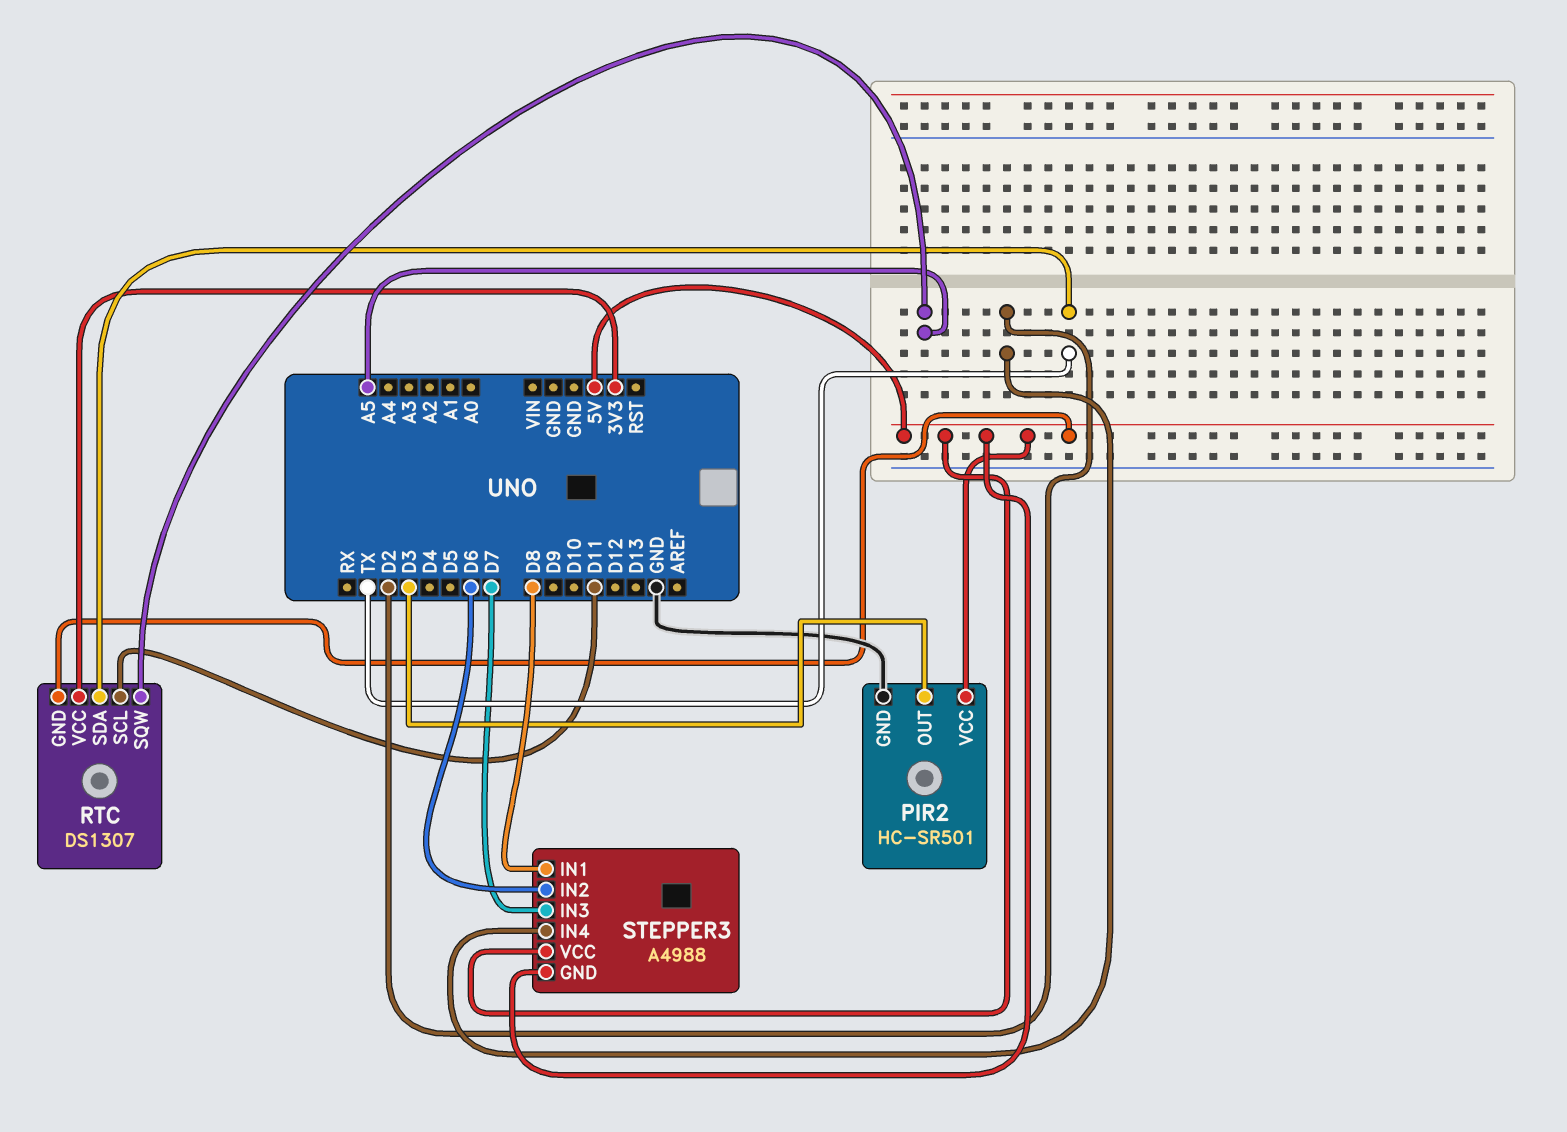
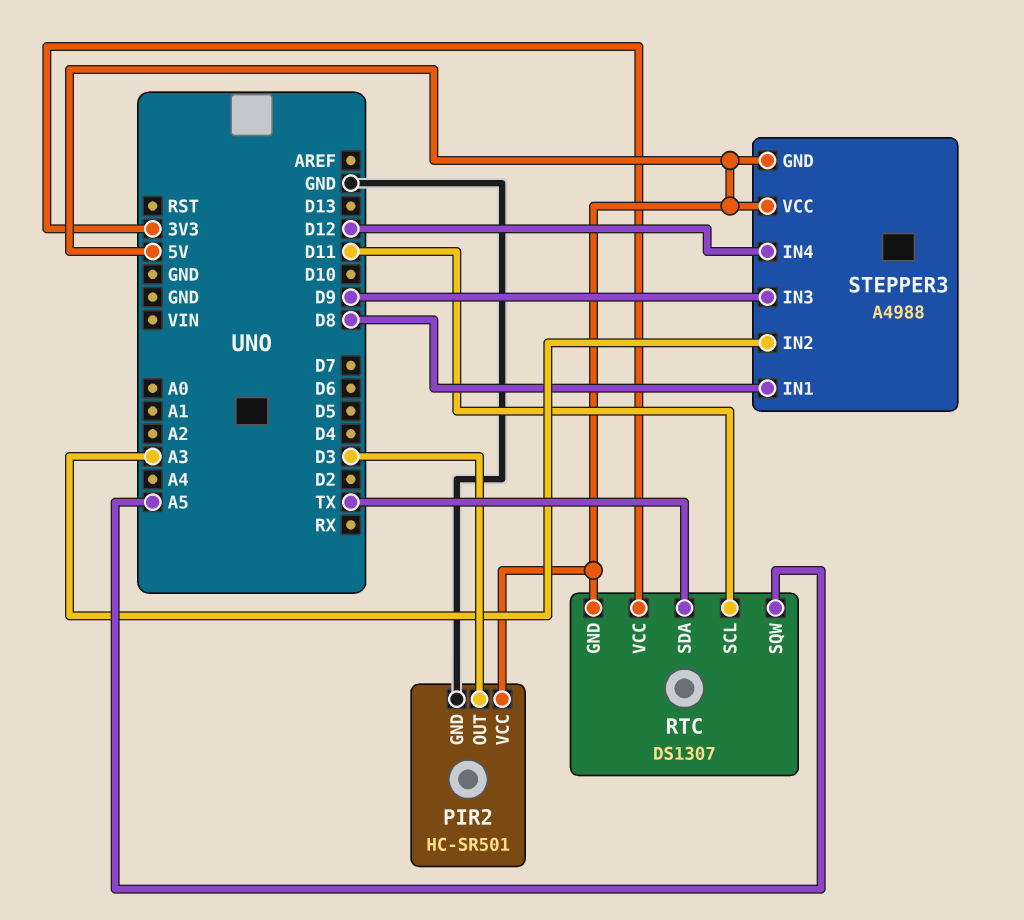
STEPPER3 pin IN2: D6 -> A3
STEPPER3 pin IN3: D7 -> D9
STEPPER3 pin IN4: D2 -> D12

